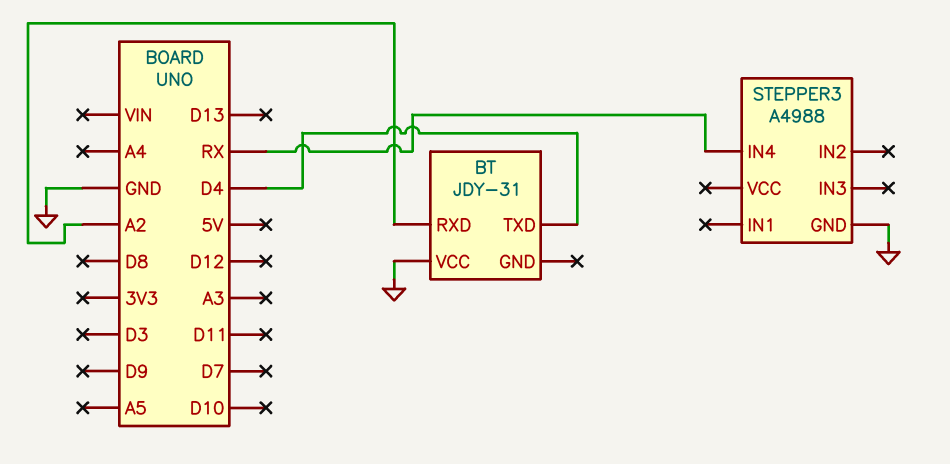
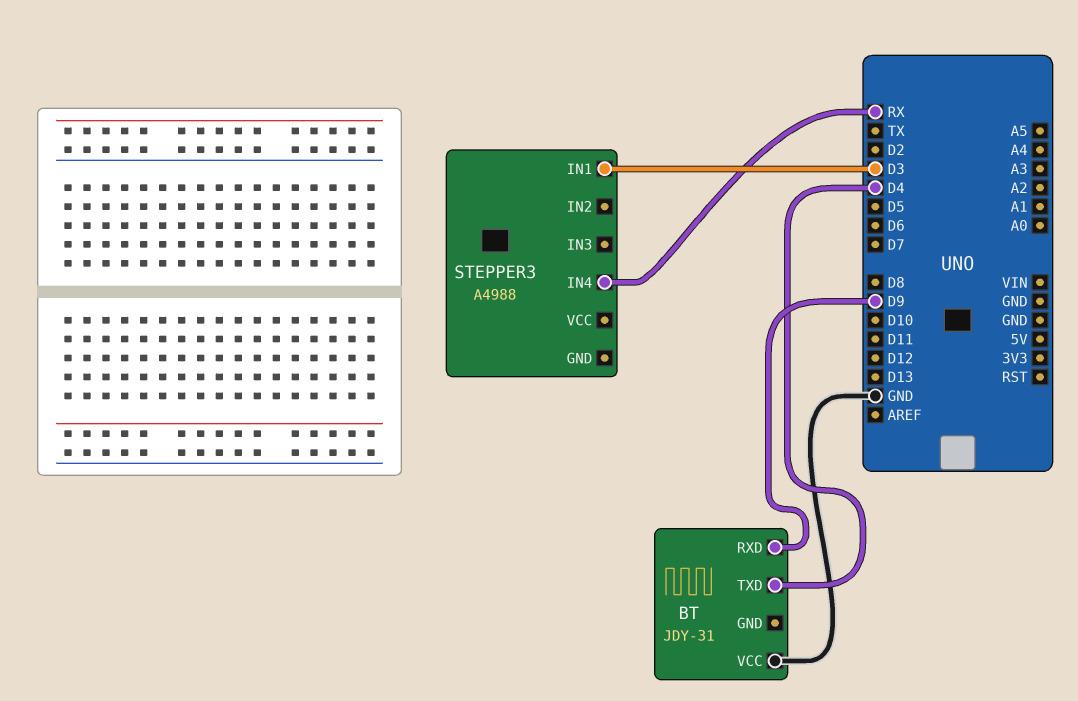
BT pin RXD: A2 -> D9
STEPPER3 pin GND: GND -> none
STEPPER3 pin IN1: none -> D3

